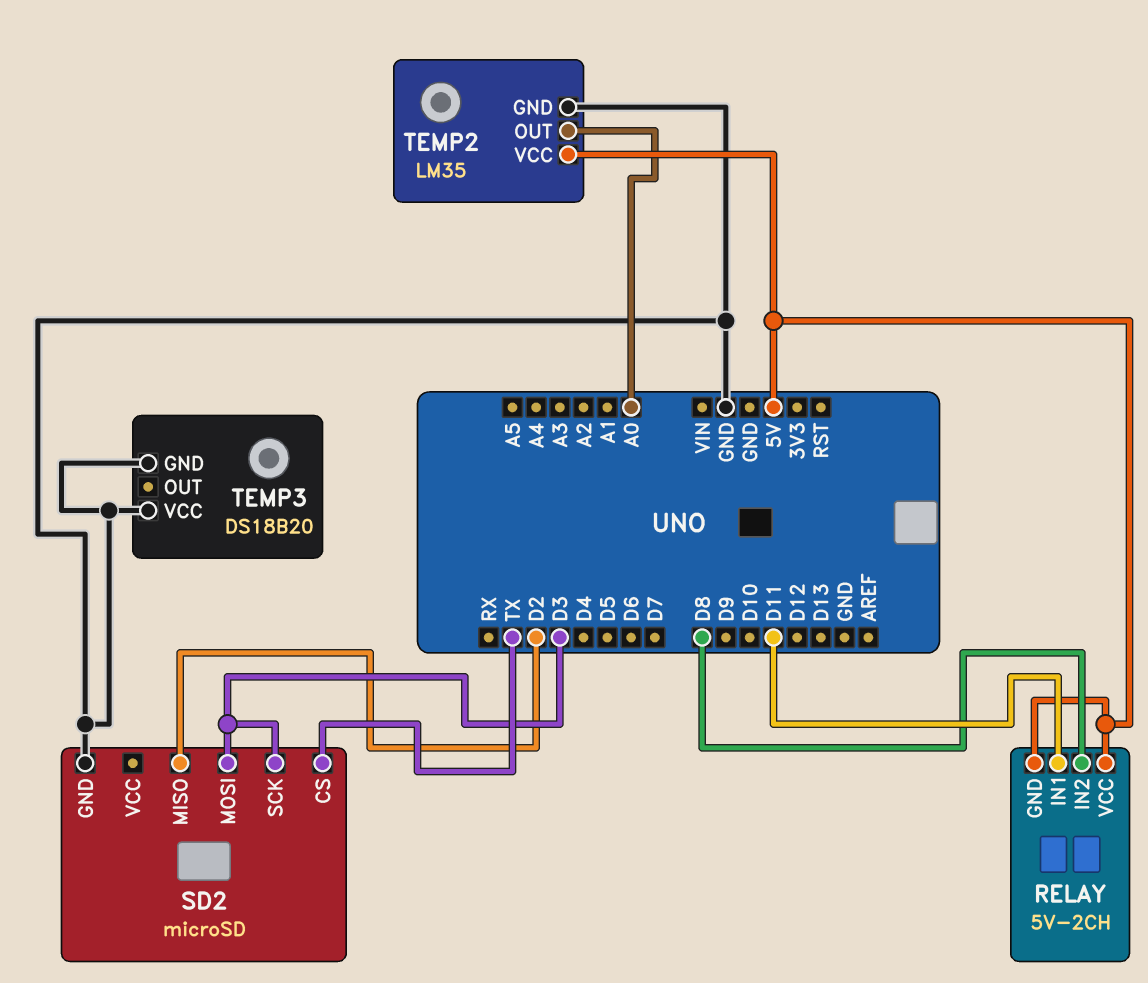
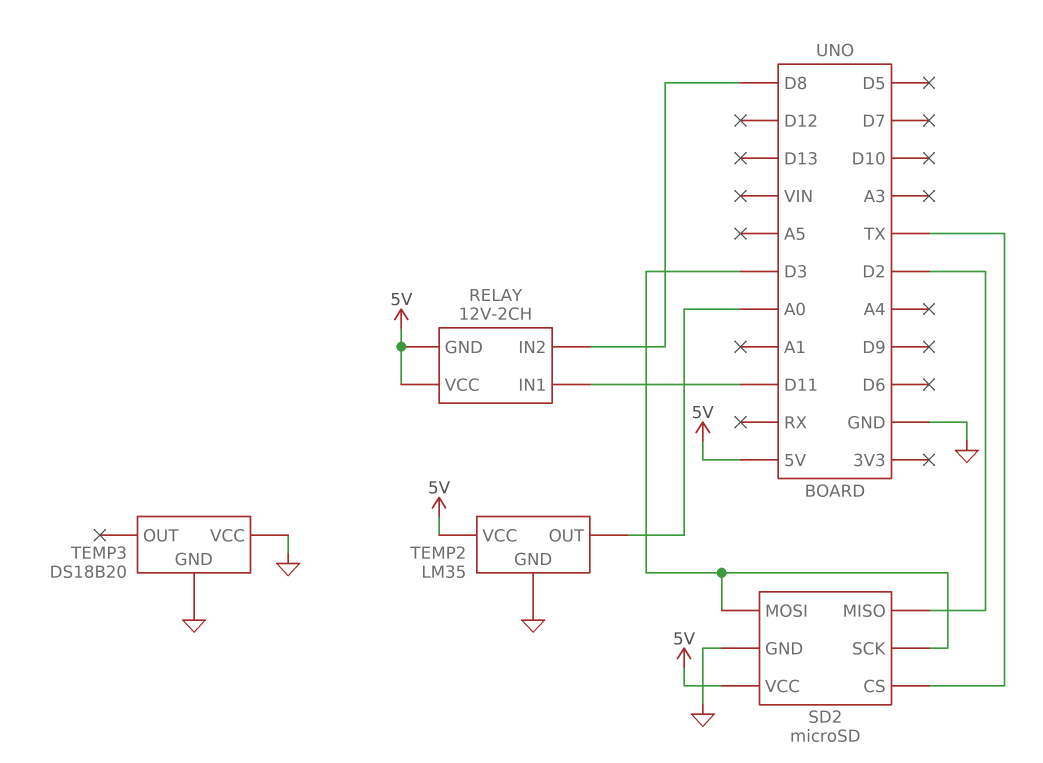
RELAY: 5V-2CH -> 12V-2CH
SD2 pin VCC: none -> 5V

